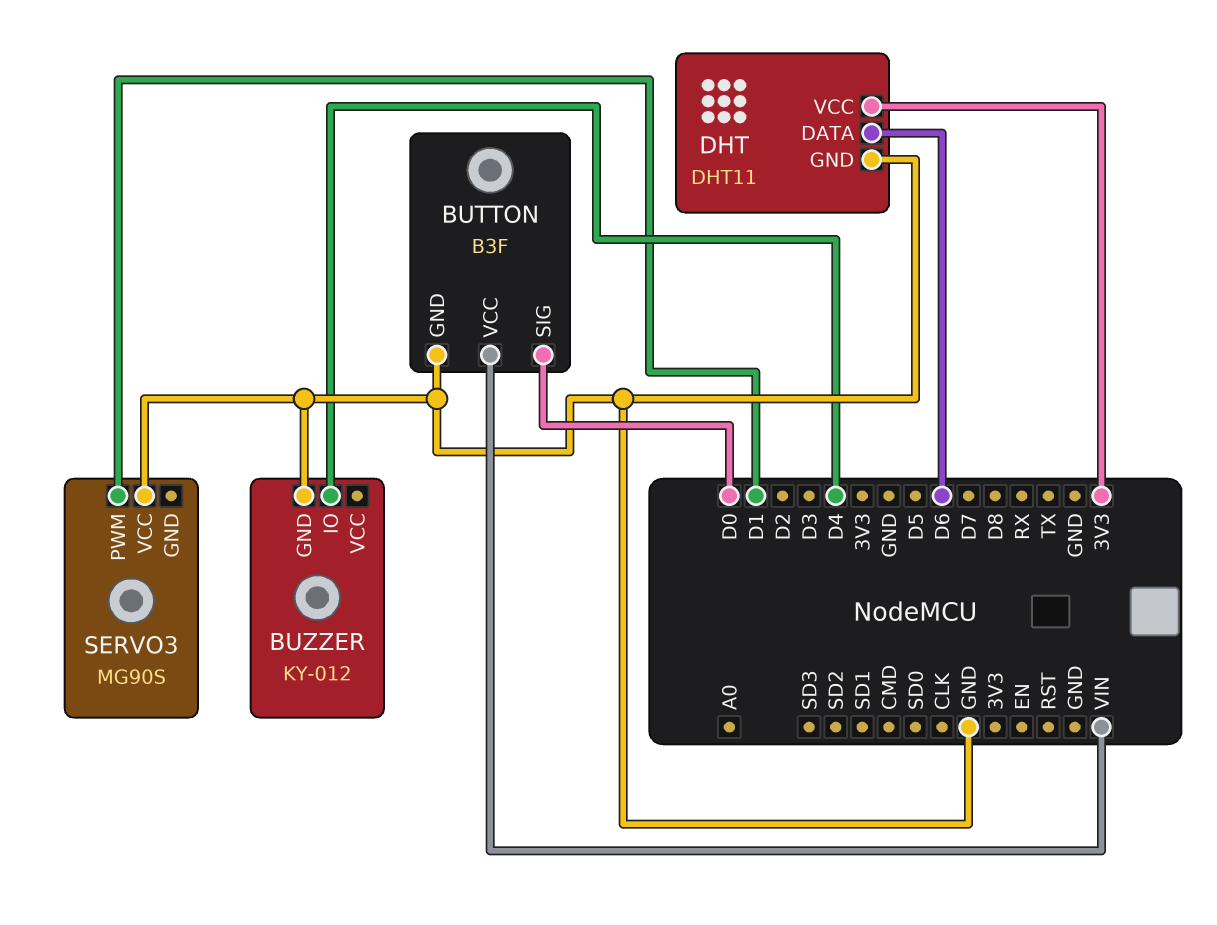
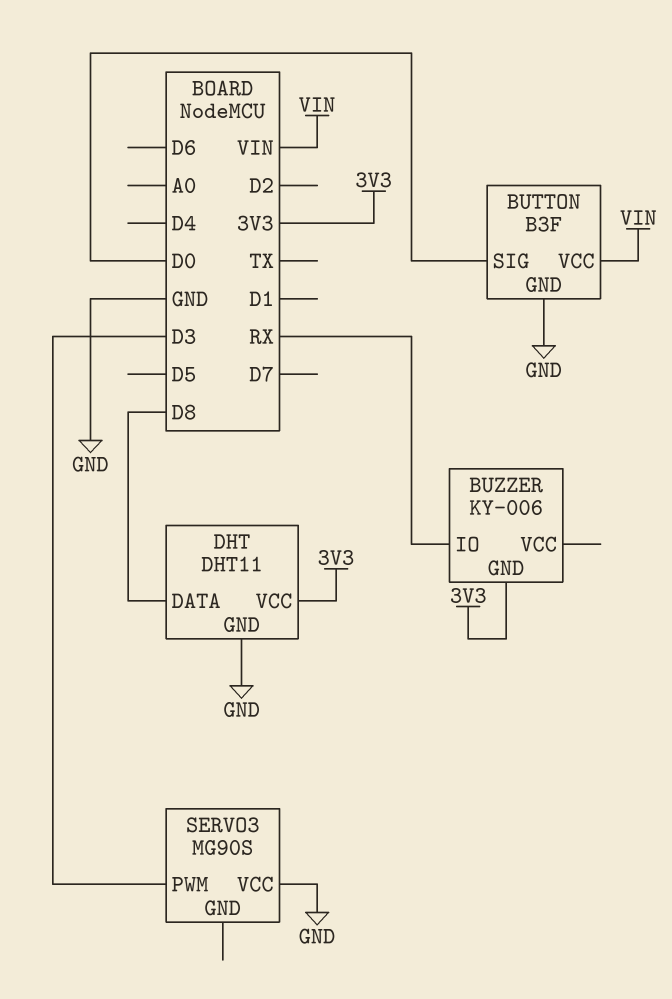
BUZZER: KY-012 -> KY-006
BUZZER pin GND: GND -> 3V3
BUZZER pin IO: D4 -> RX
DHT pin DATA: D6 -> D8
SERVO3 pin PWM: D1 -> D3

